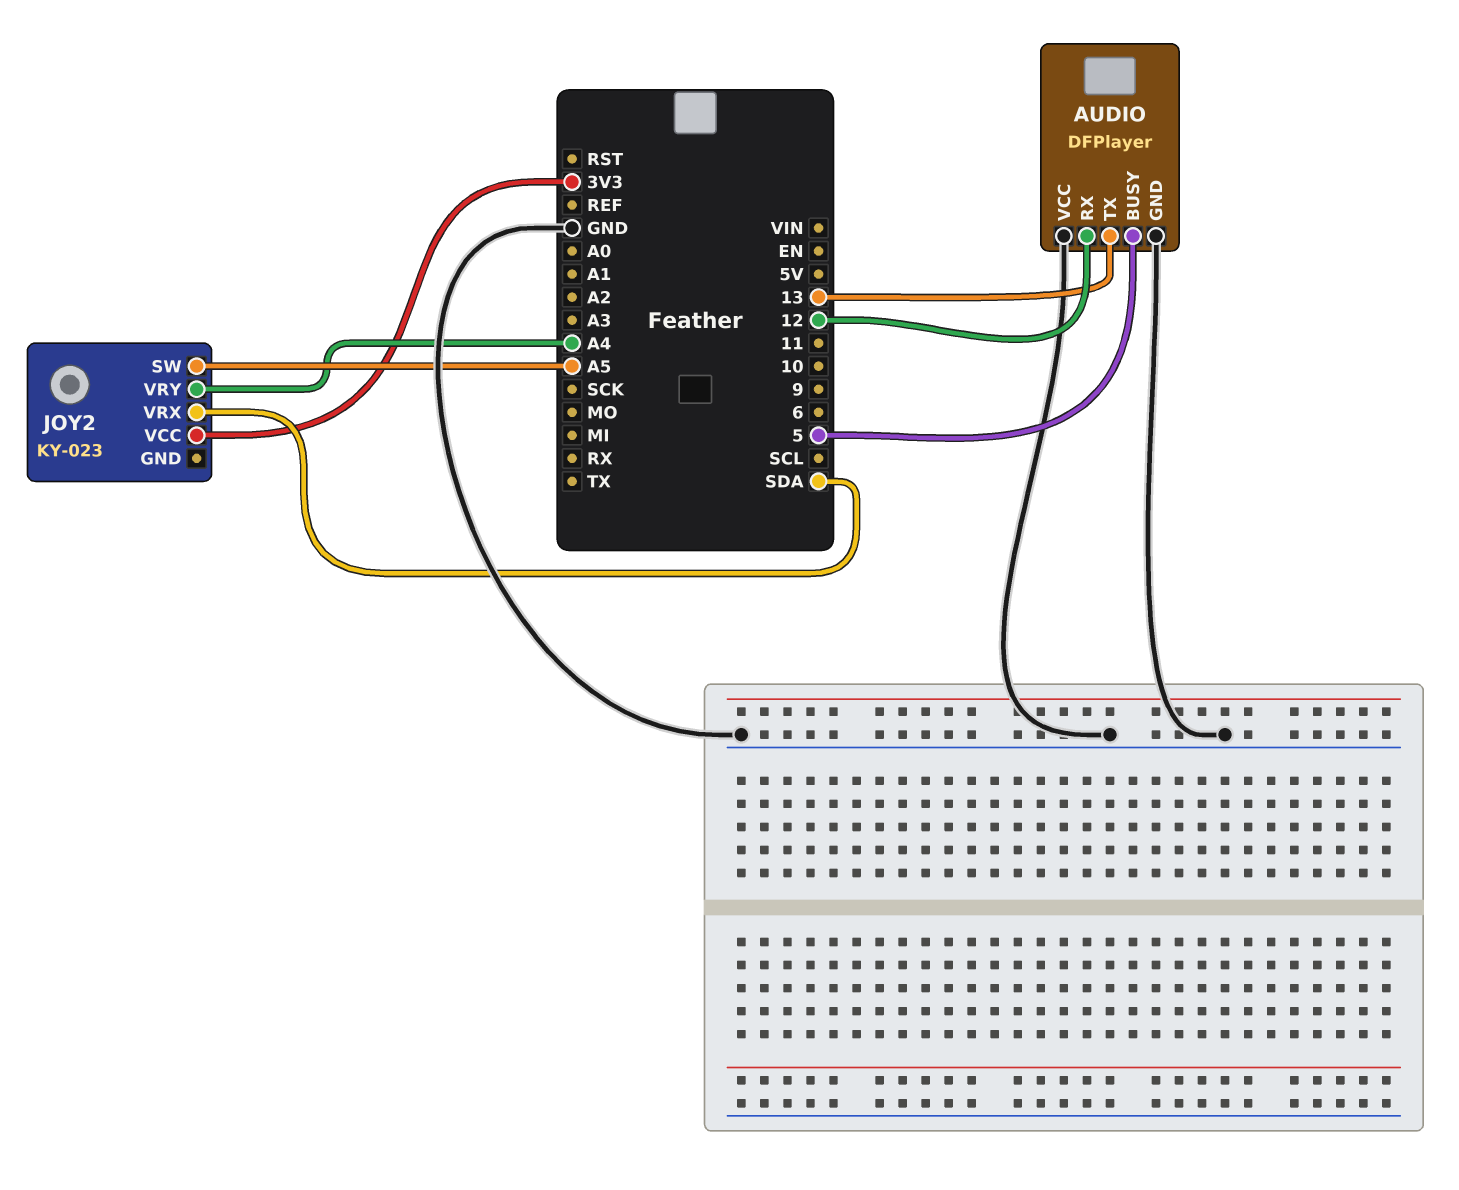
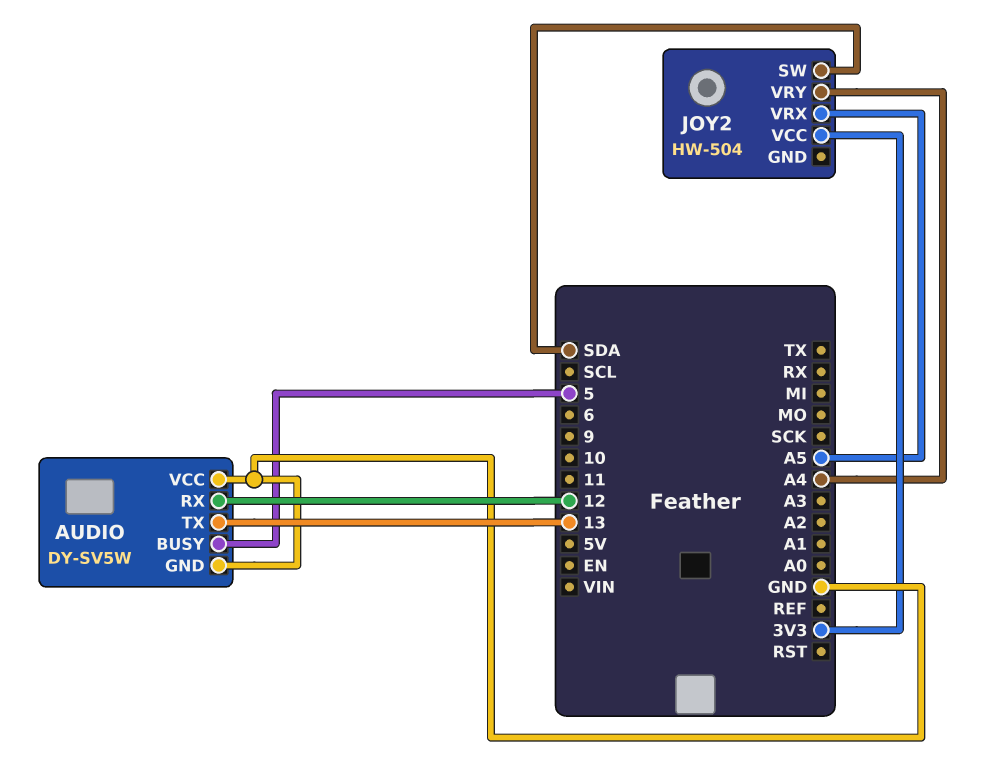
AUDIO: DFPlayer -> DY-SV5W
JOY2: KY-023 -> HW-504
JOY2 pin SW: A5 -> SDA
JOY2 pin VRX: SDA -> A5

